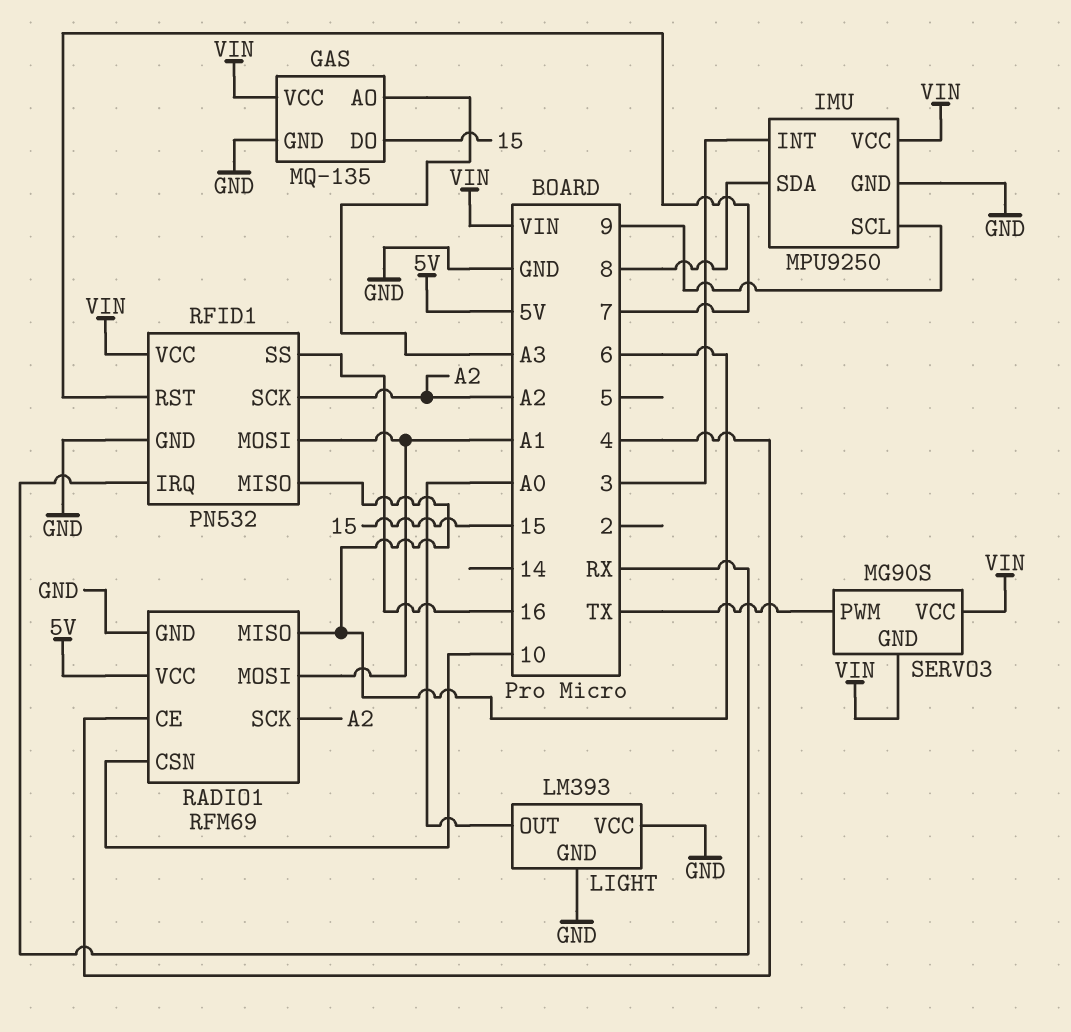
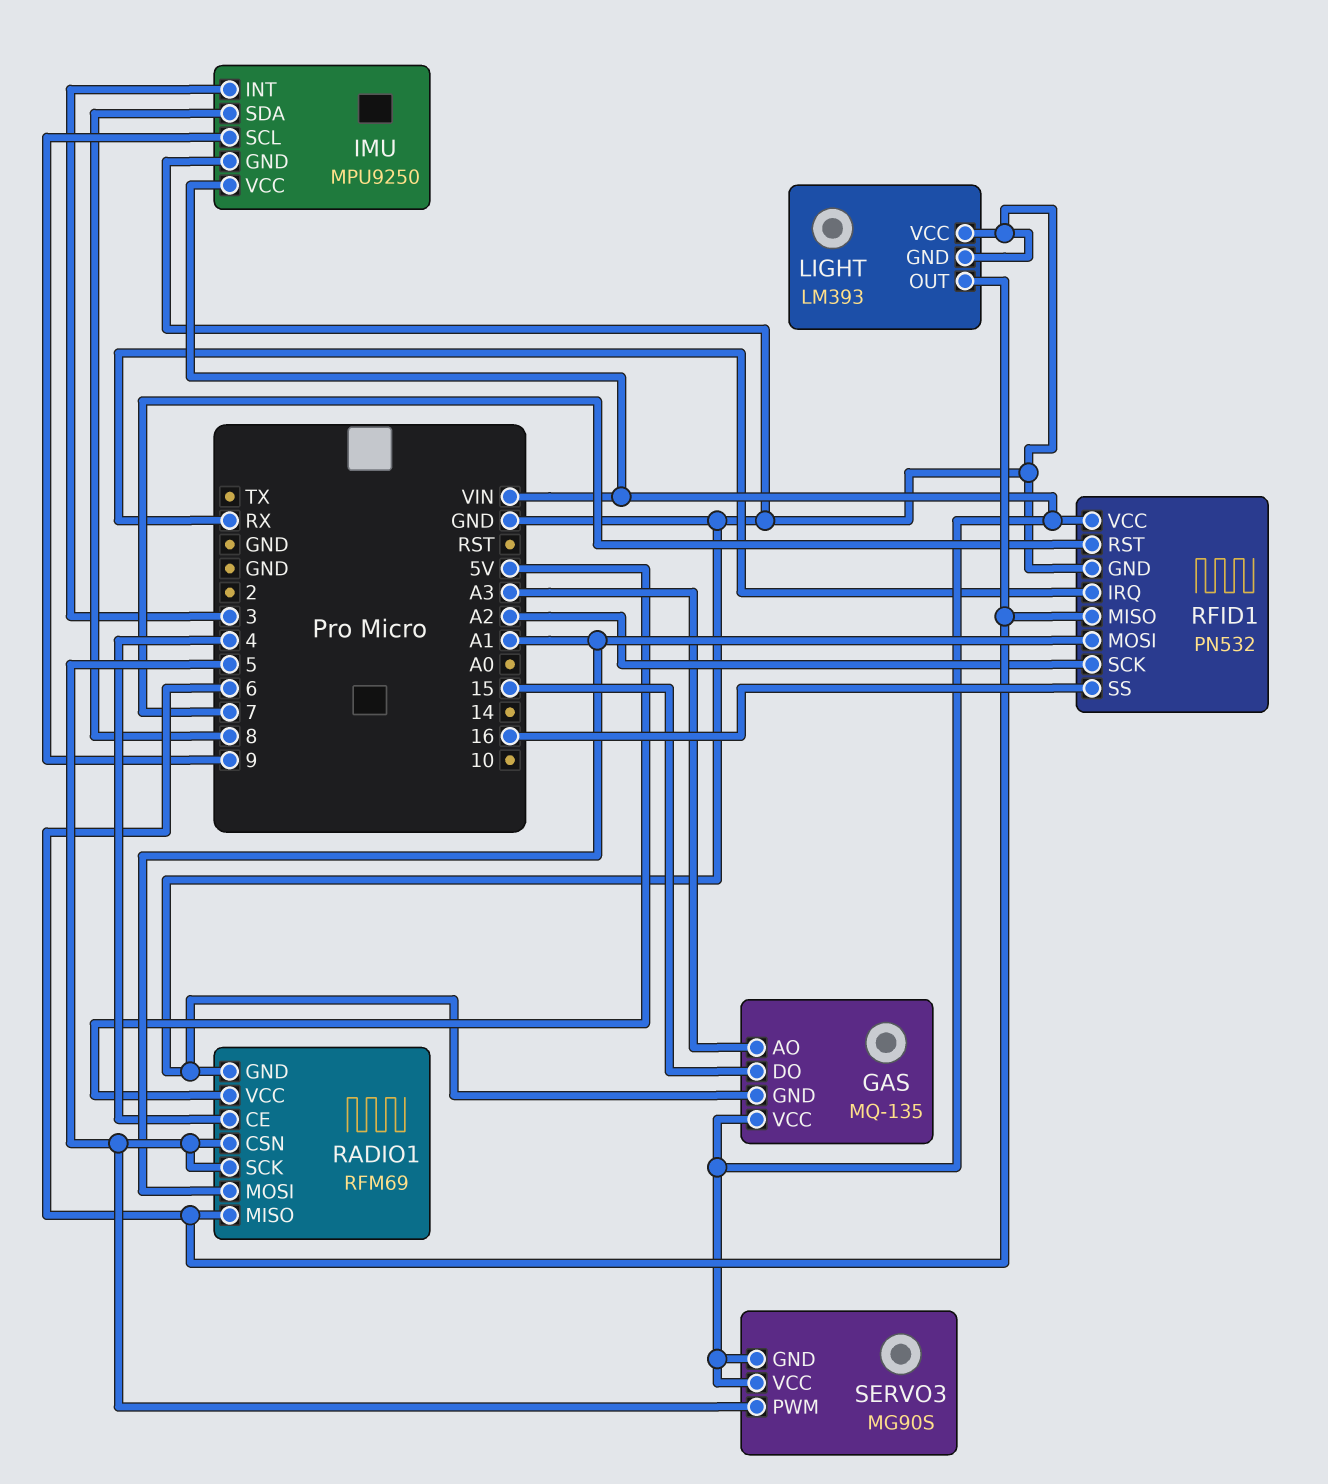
LIGHT pin OUT: A0 -> 6
RADIO1 pin CSN: 10 -> 5
RADIO1 pin SCK: A2 -> 5
SERVO3 pin PWM: TX -> 5

